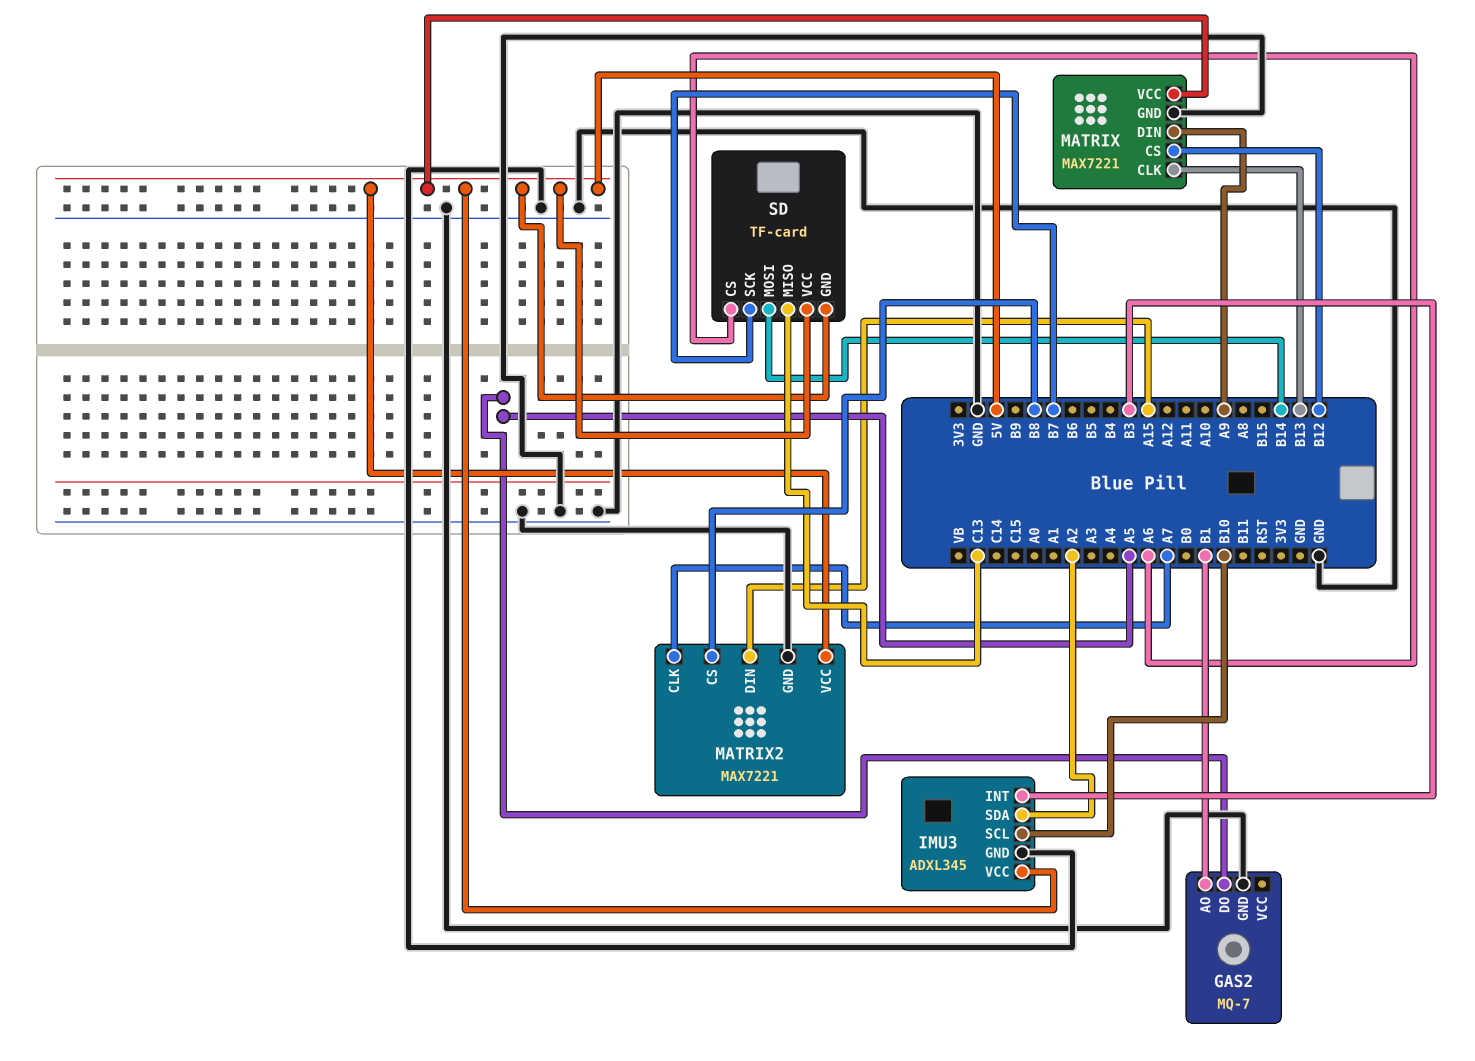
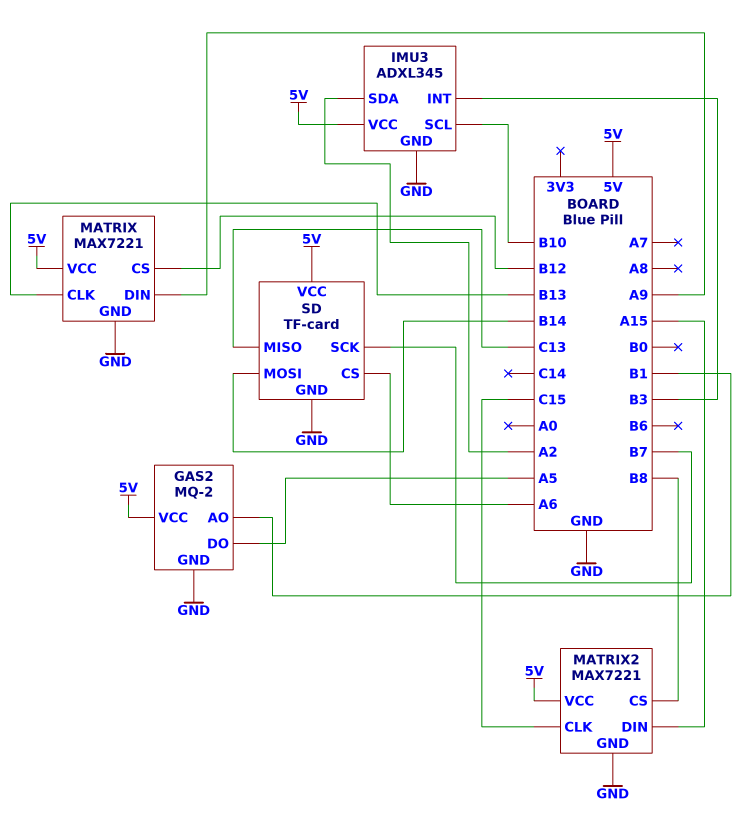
GAS2: MQ-7 -> MQ-2
GAS2 pin VCC: none -> 5V
MATRIX2 pin CLK: A7 -> C15
SD pin GND: 5V -> GND

